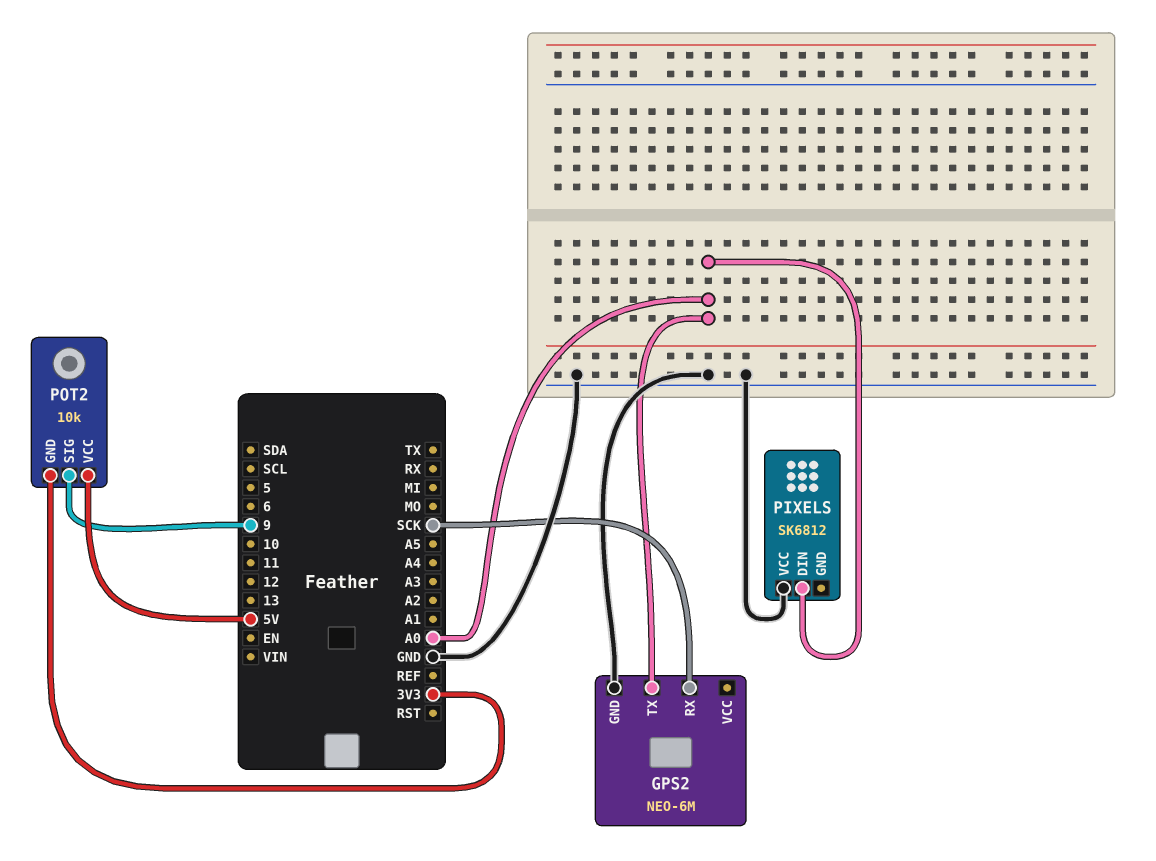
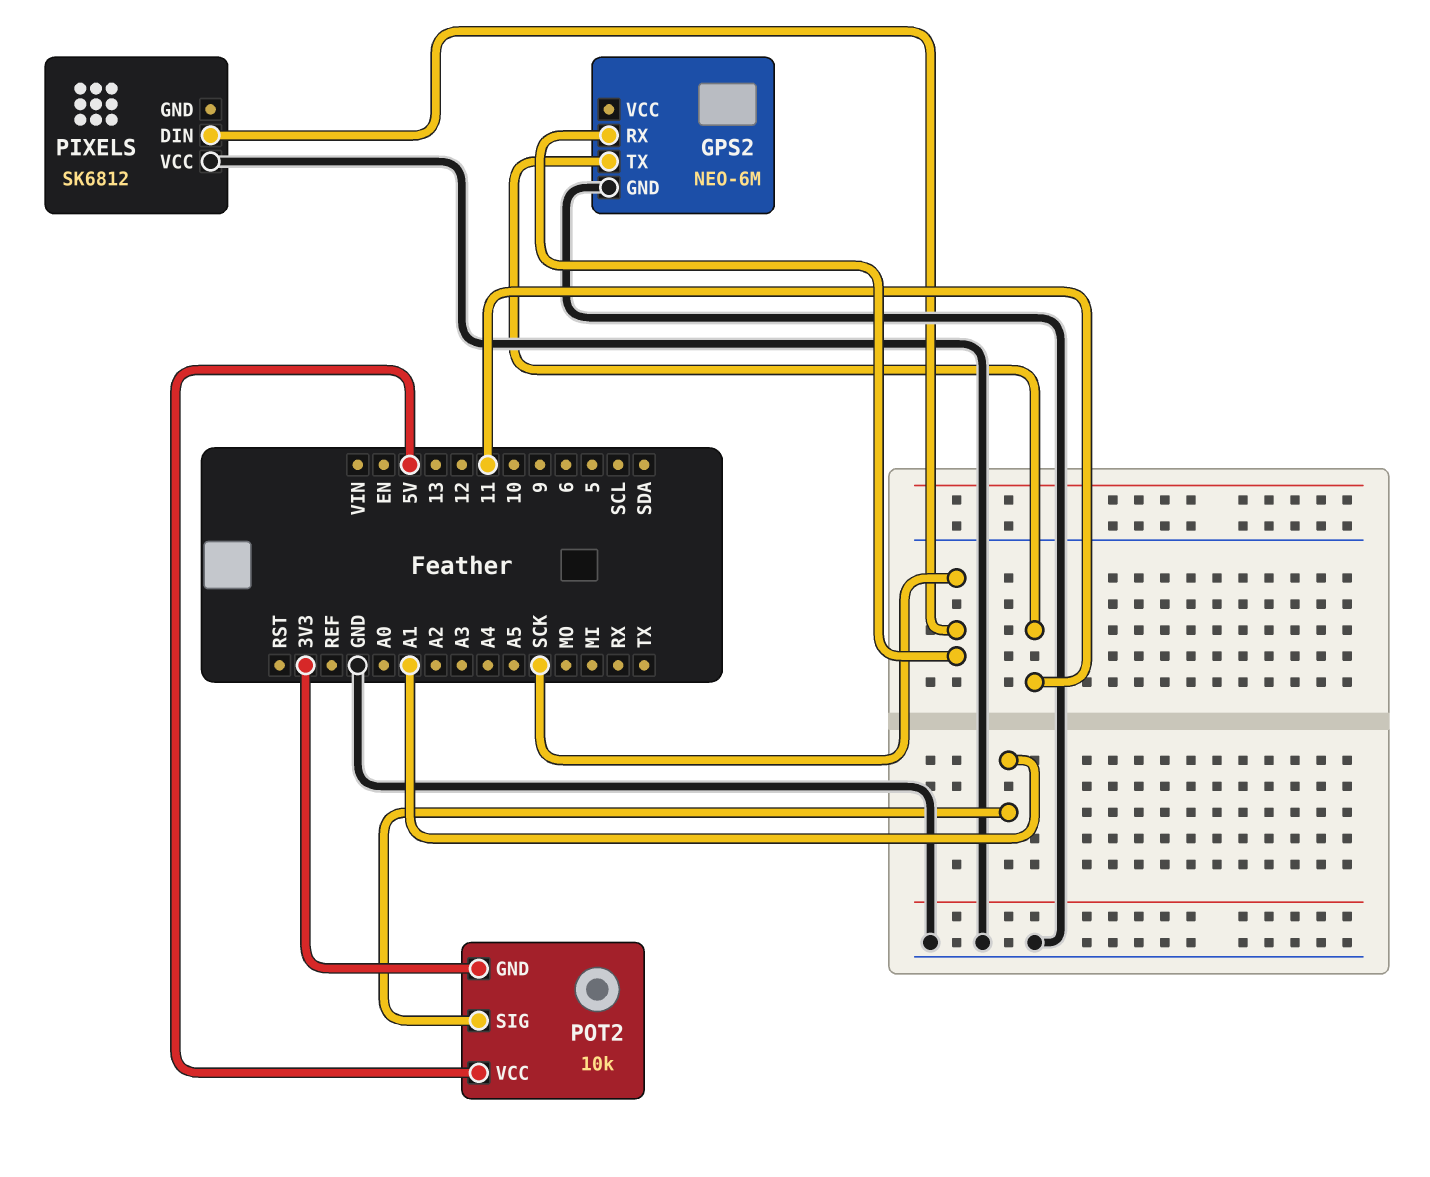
GPS2 pin TX: A0 -> 11
PIXELS pin DIN: A0 -> SCK
POT2 pin SIG: 9 -> A1

